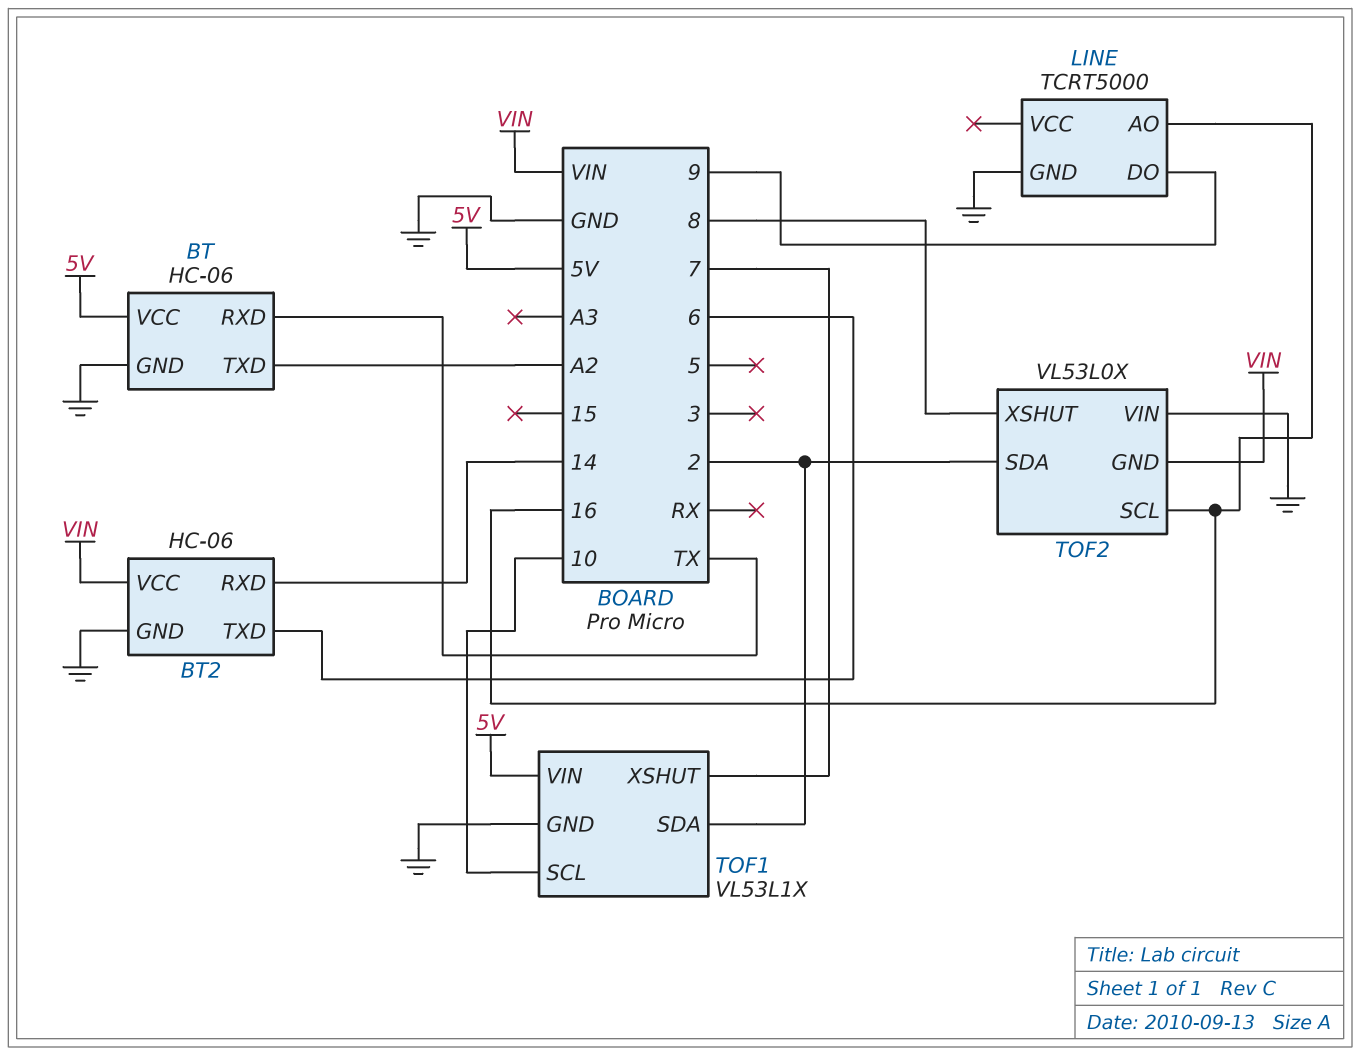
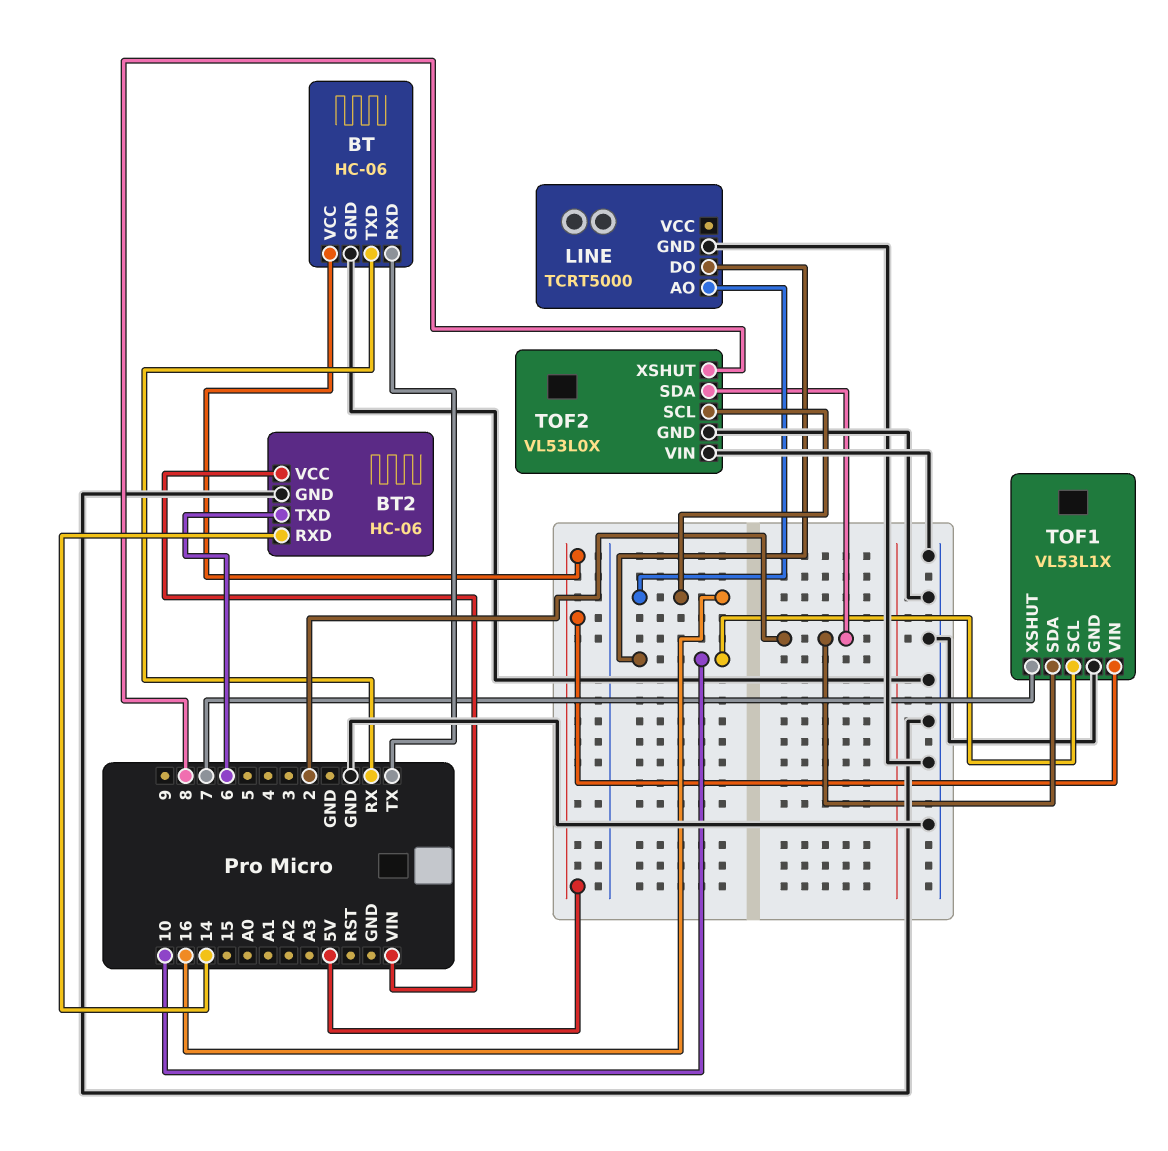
BT pin TXD: A2 -> RX
LINE pin DO: 9 -> 10
TOF2 pin GND: VIN -> GND

